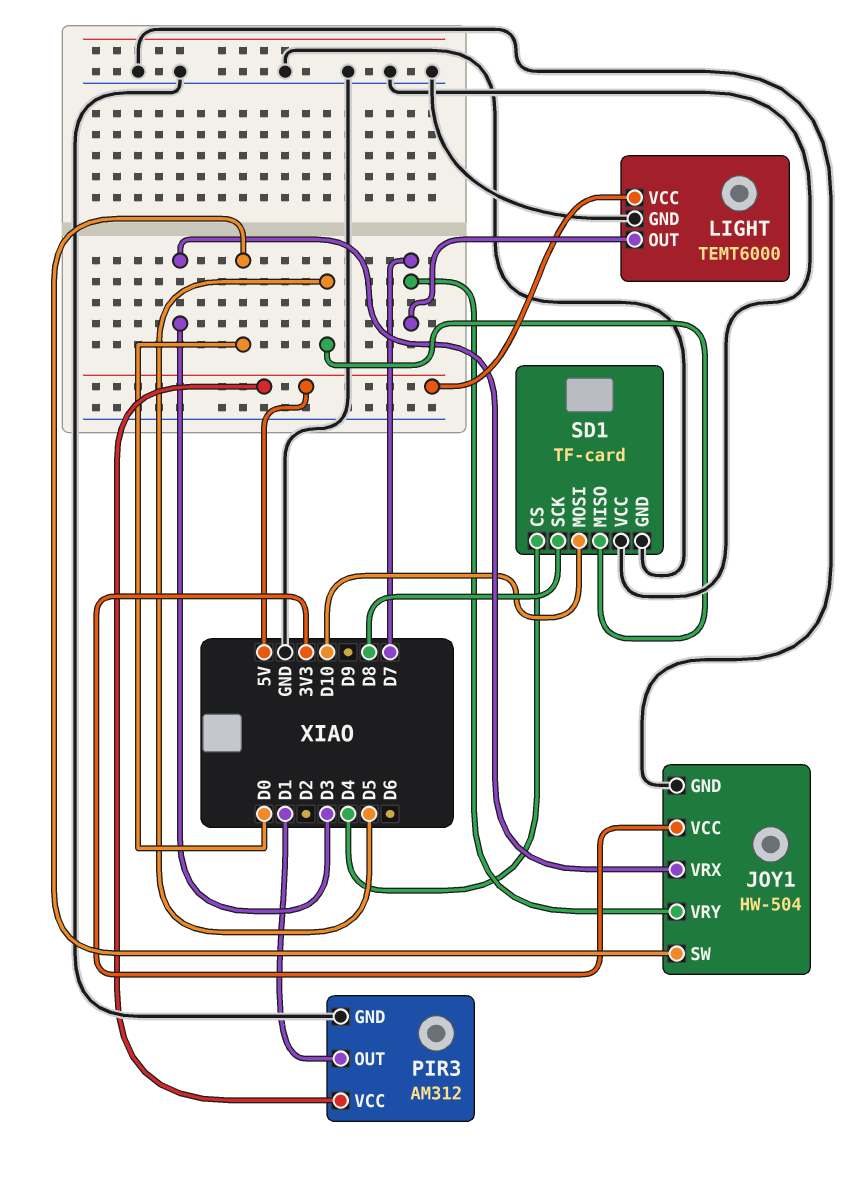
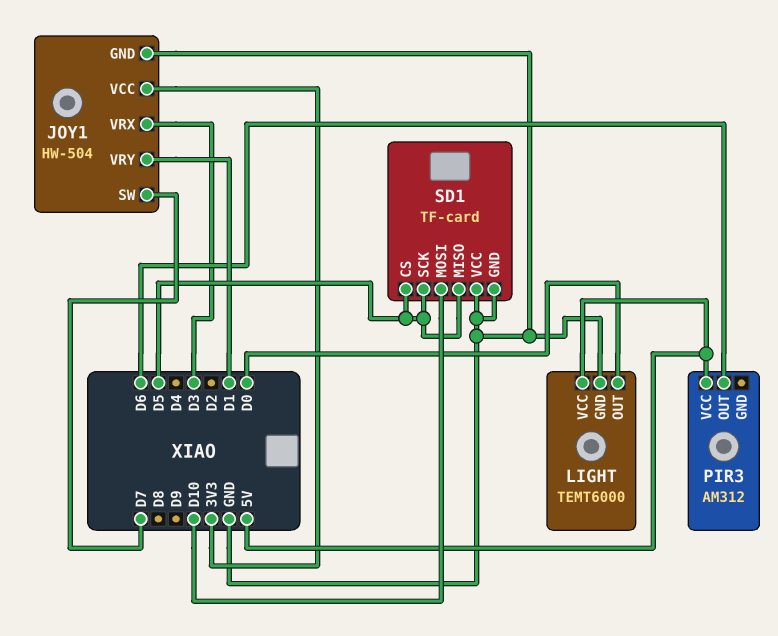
JOY1 pin SW: D0 -> D7
JOY1 pin VRY: D7 -> D1
LIGHT pin OUT: D7 -> D0
PIR3 pin GND: GND -> none
PIR3 pin OUT: D1 -> D6
SD1 pin CS: D4 -> D5
SD1 pin SCK: D8 -> D5

